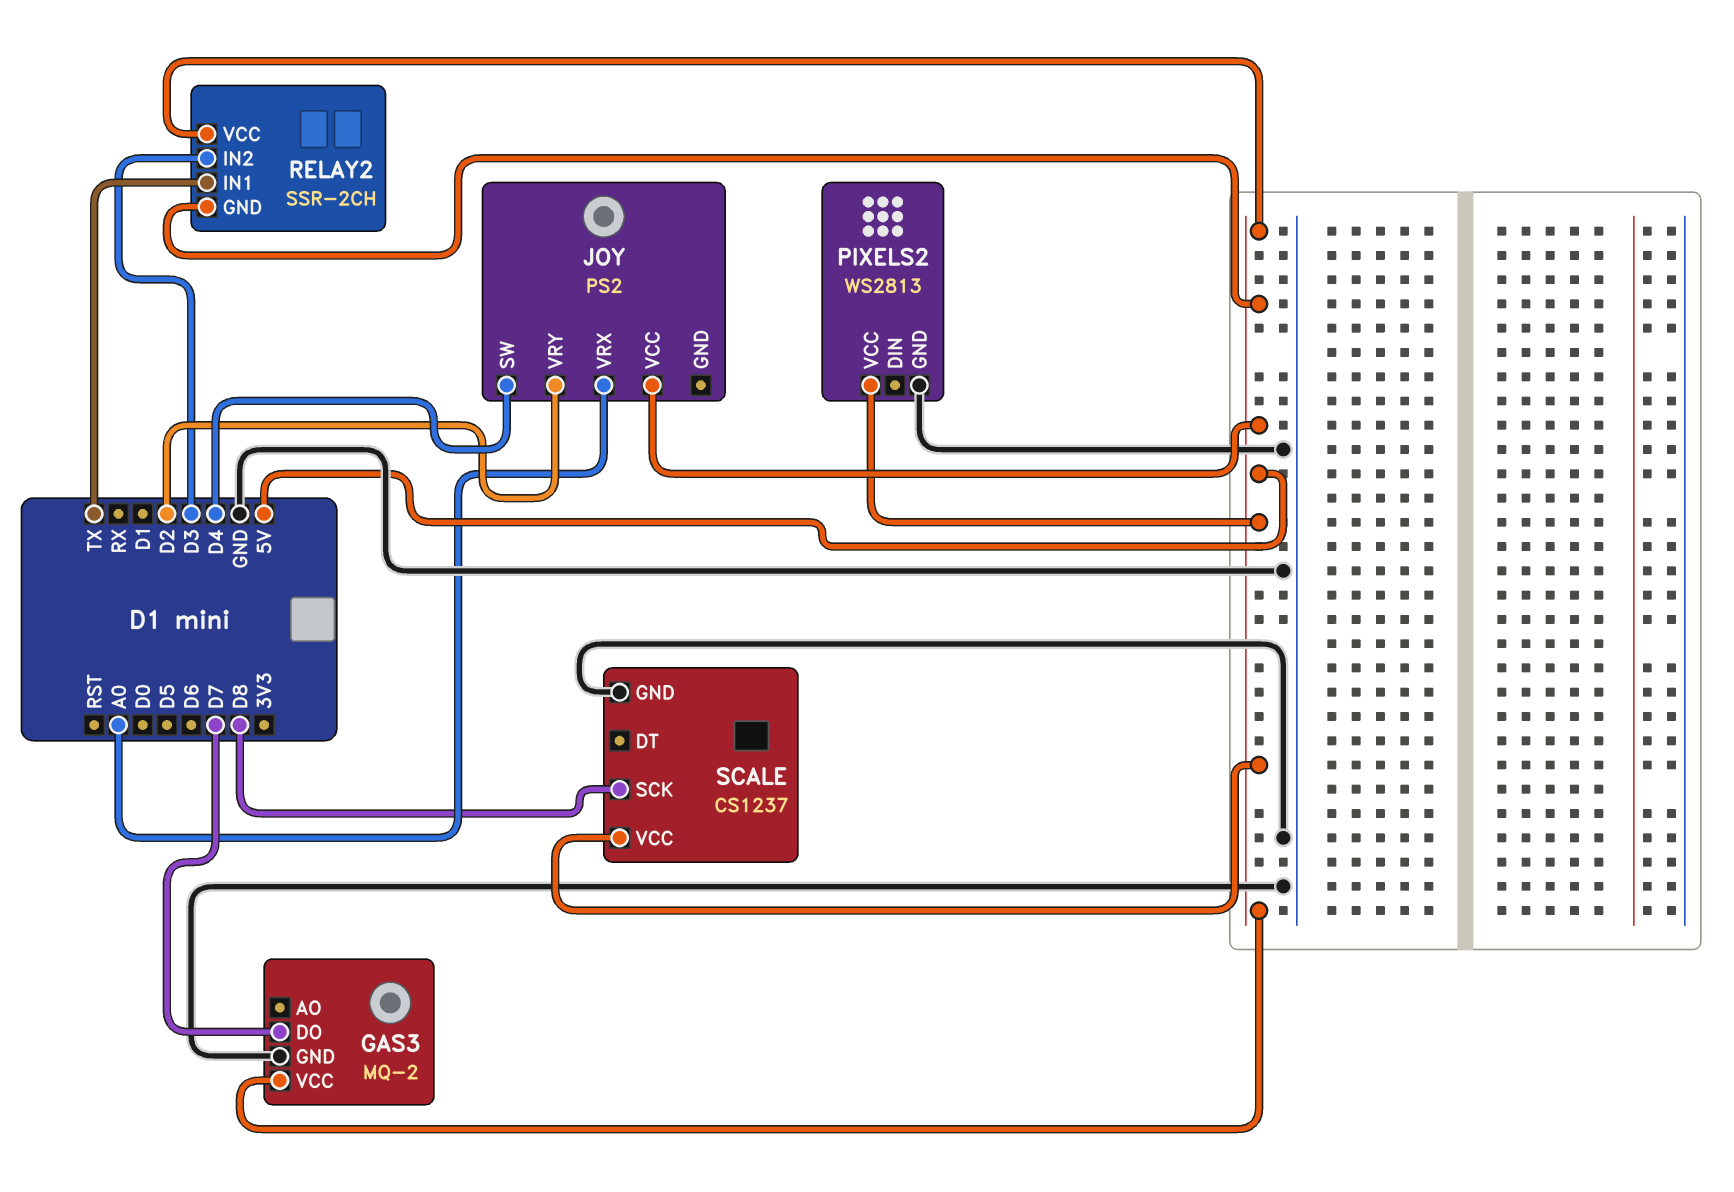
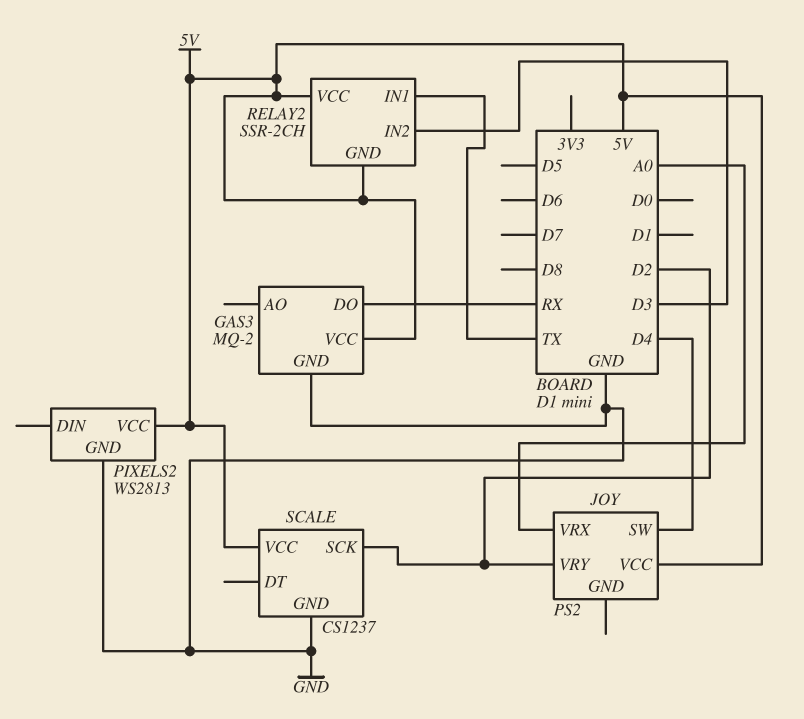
GAS3 pin DO: D7 -> RX
SCALE pin SCK: D8 -> D2

